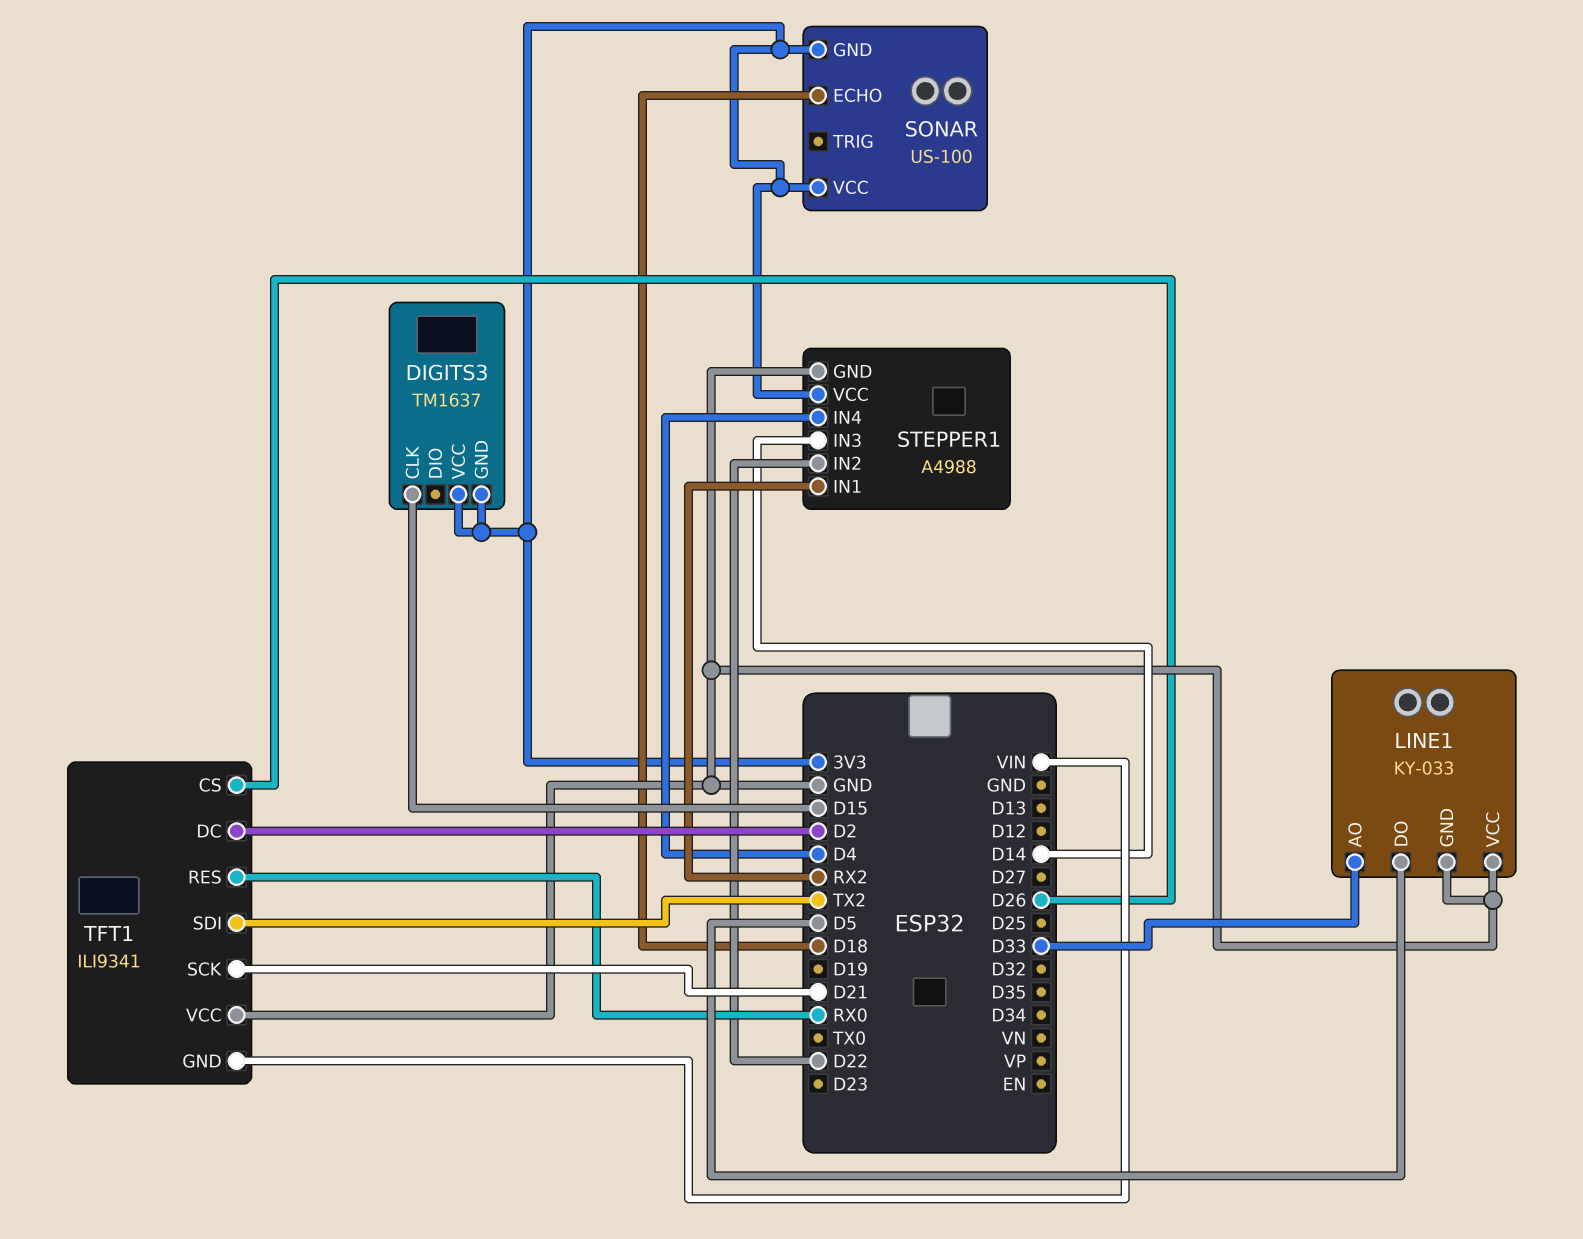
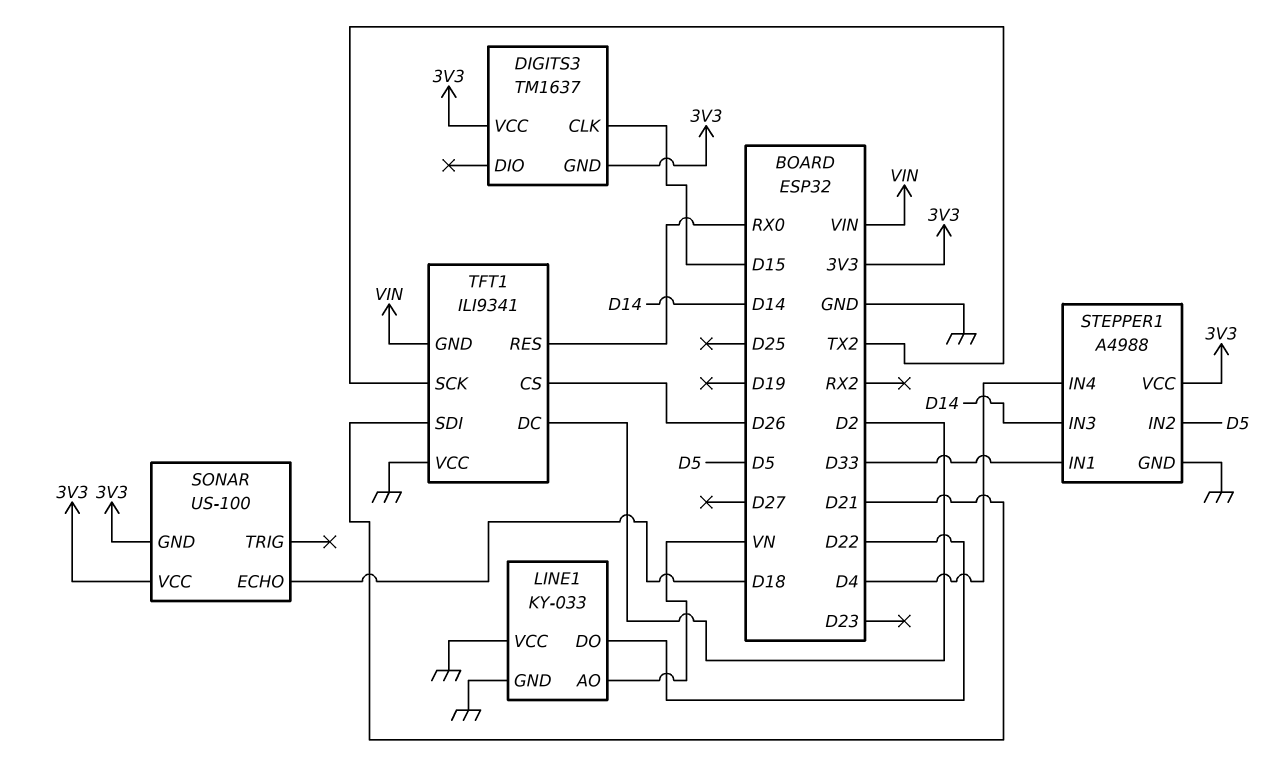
LINE1 pin AO: D33 -> VN
LINE1 pin DO: D5 -> D22
STEPPER1 pin IN1: RX2 -> D33
STEPPER1 pin IN2: D22 -> D5
TFT1 pin SCK: D21 -> TX2
TFT1 pin SDI: TX2 -> D21

